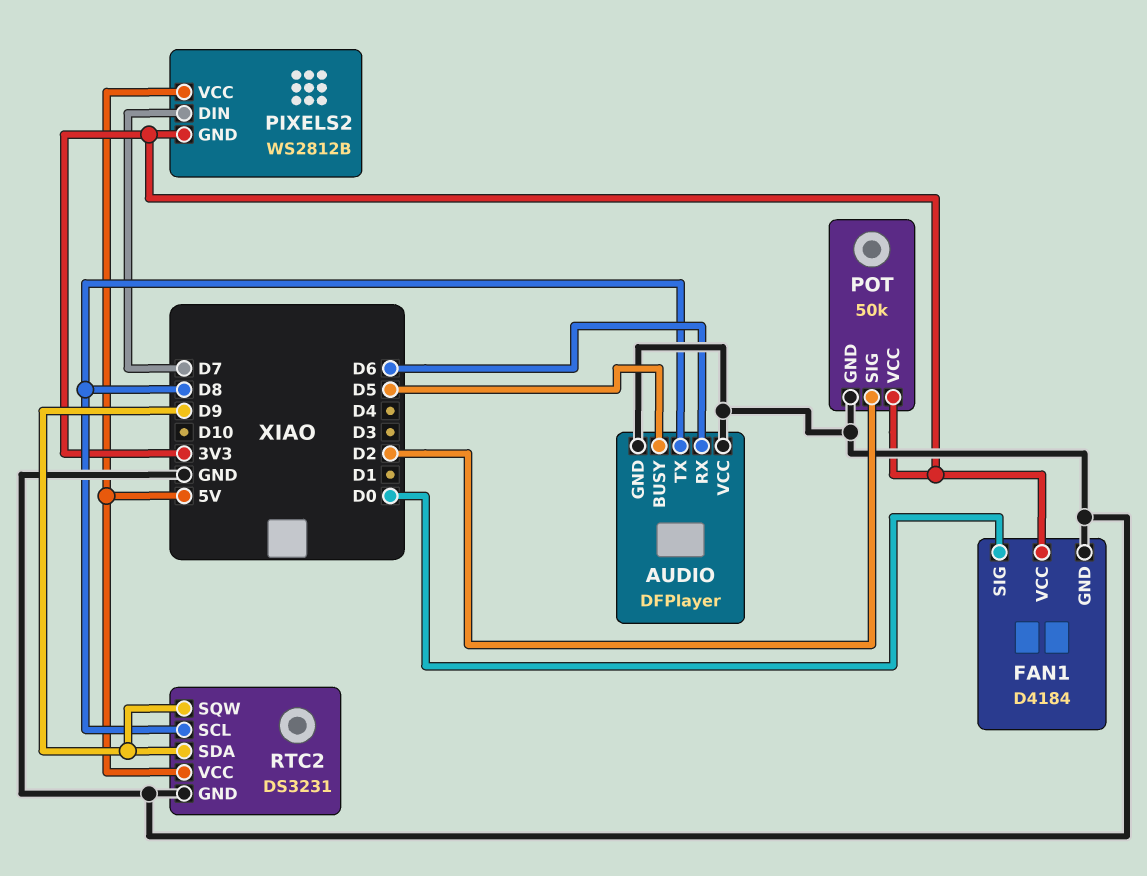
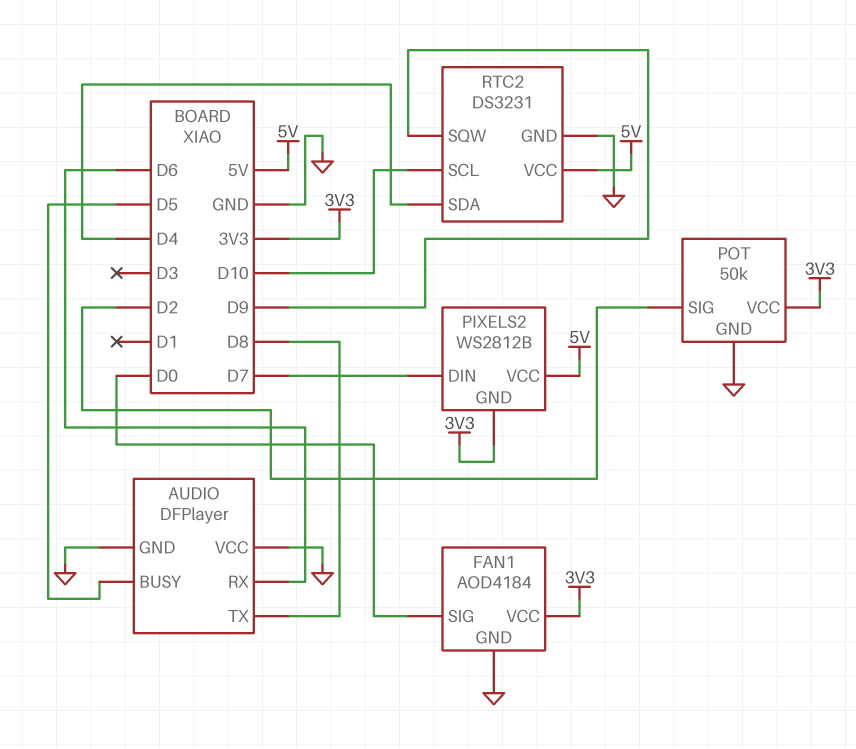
FAN1: D4184 -> AOD4184
RTC2 pin SCL: D8 -> D10
RTC2 pin SDA: D9 -> D4

